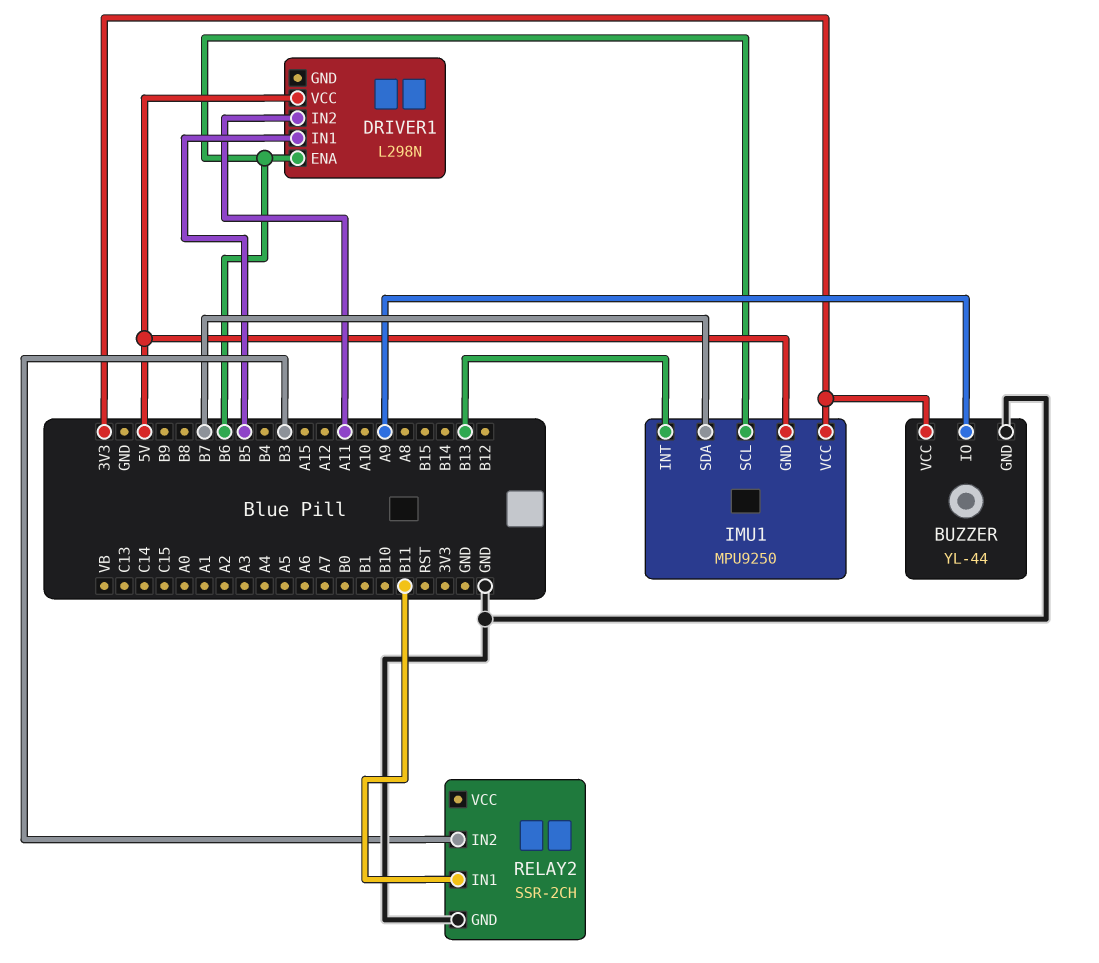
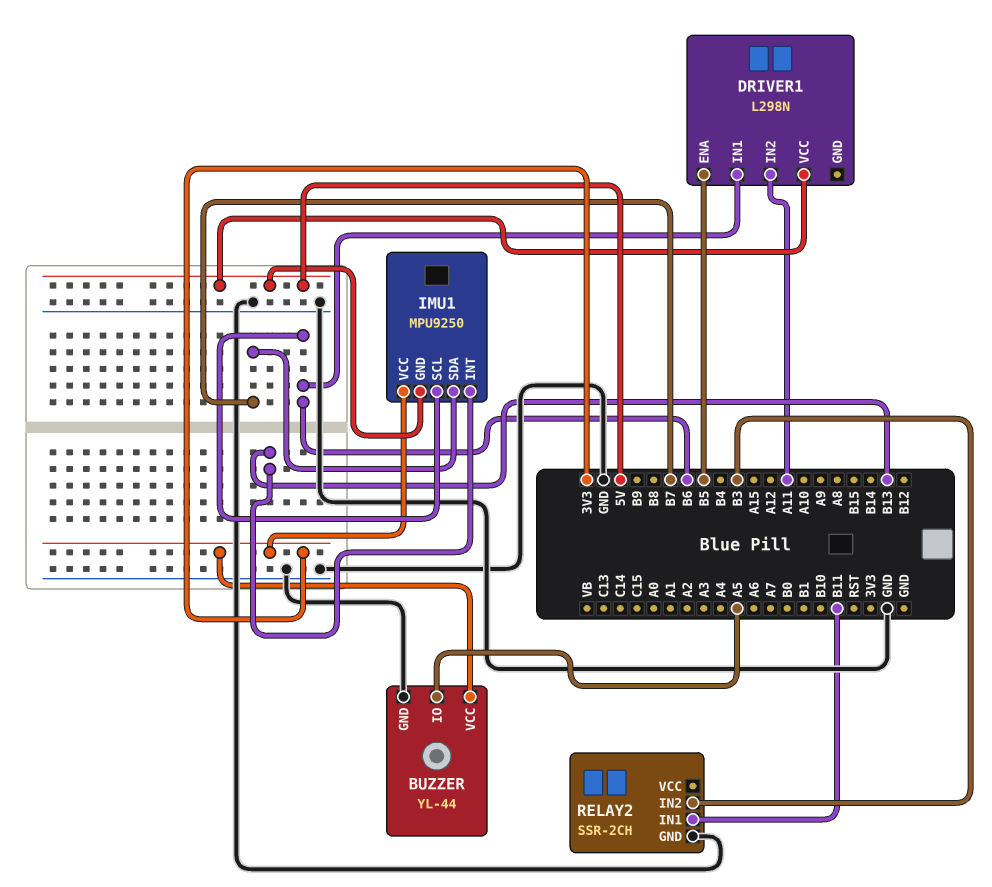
BUZZER pin IO: A9 -> A5
DRIVER1 pin ENA: B6 -> B5
DRIVER1 pin IN1: B5 -> B6

